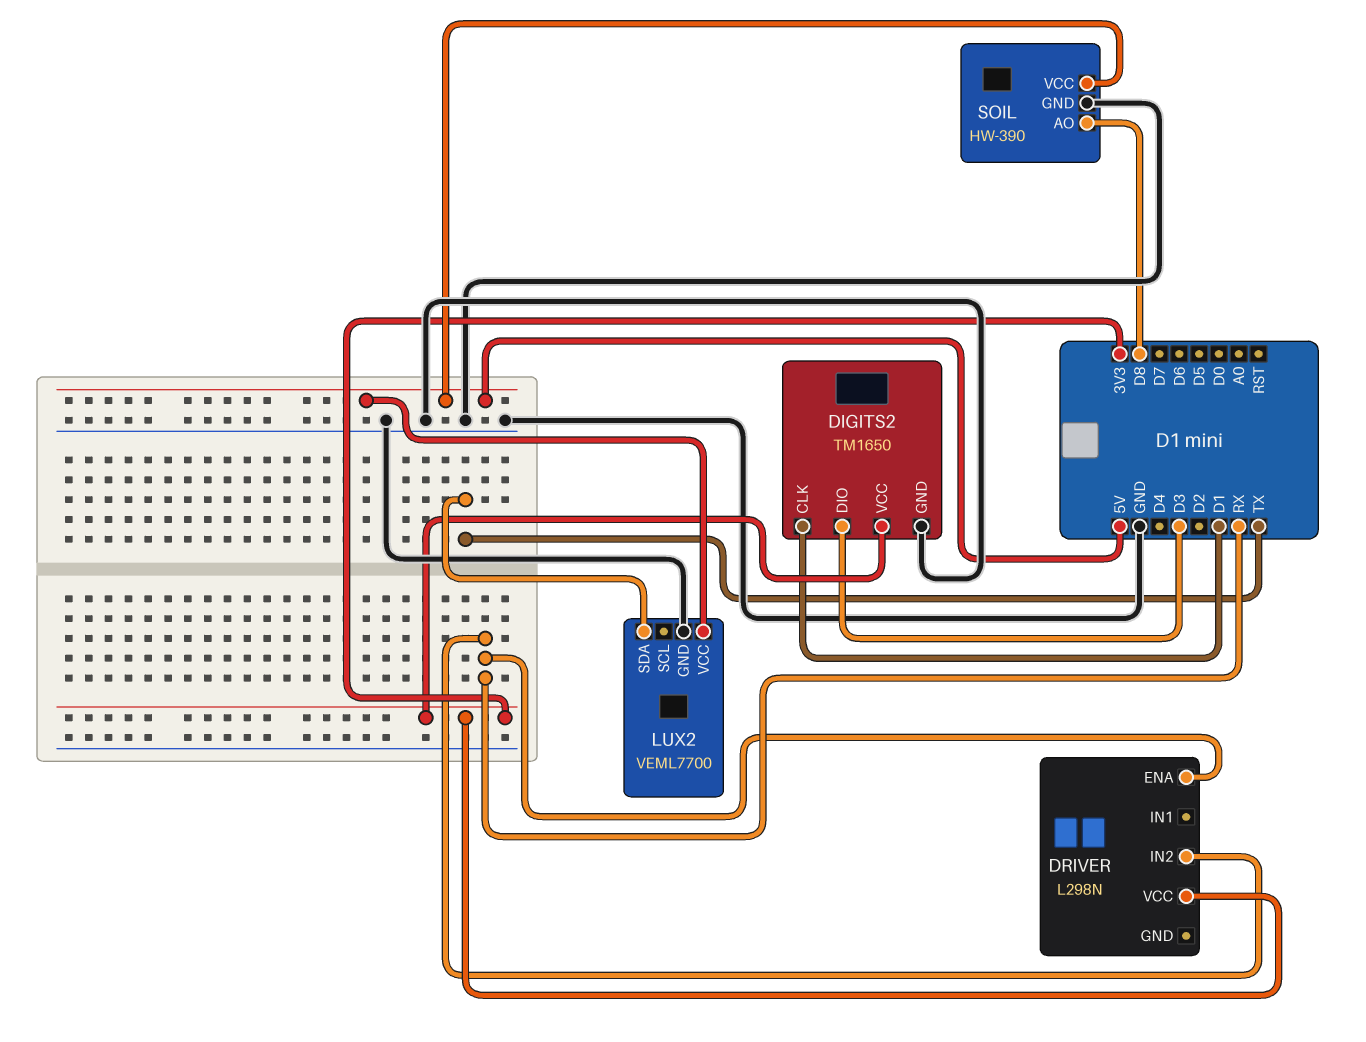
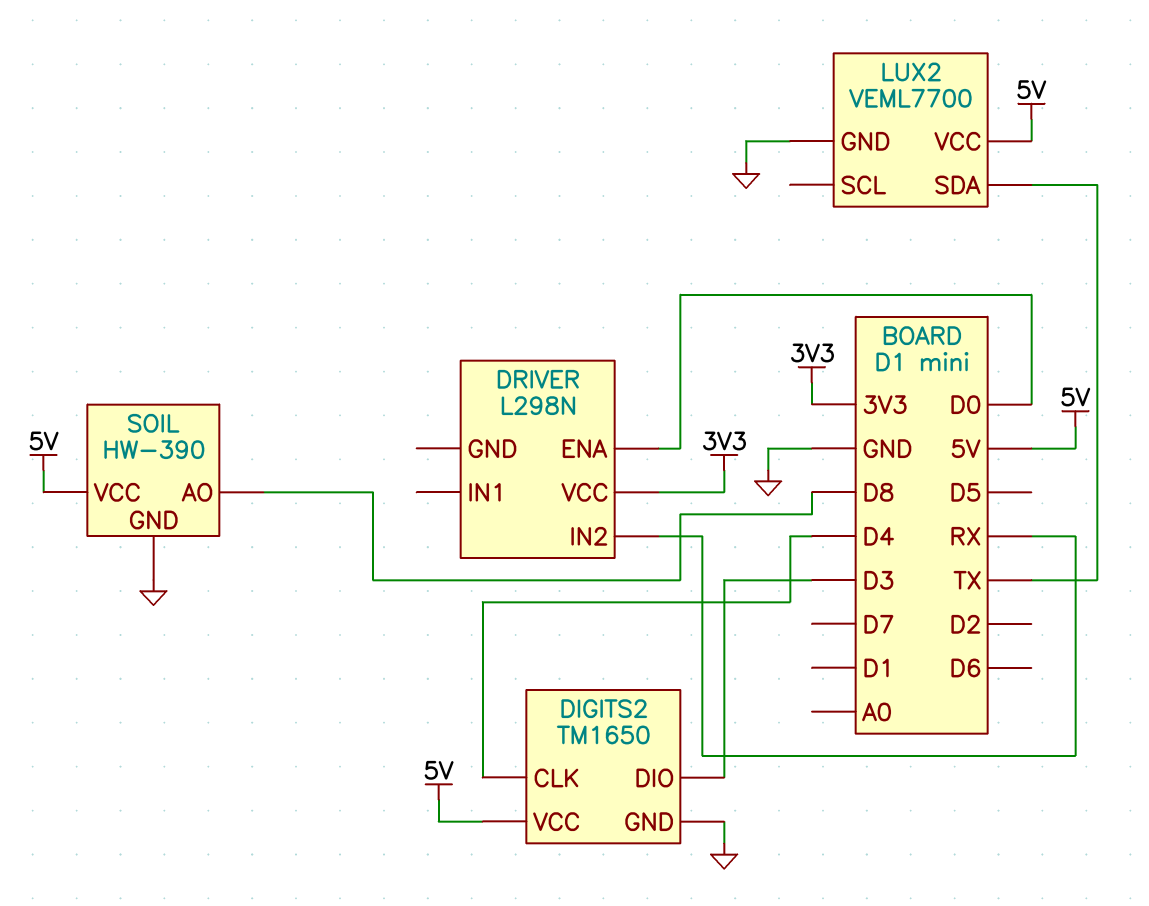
DIGITS2 pin CLK: D1 -> D4
DIGITS2 pin VCC: 3V3 -> 5V
DRIVER pin ENA: RX -> D0

